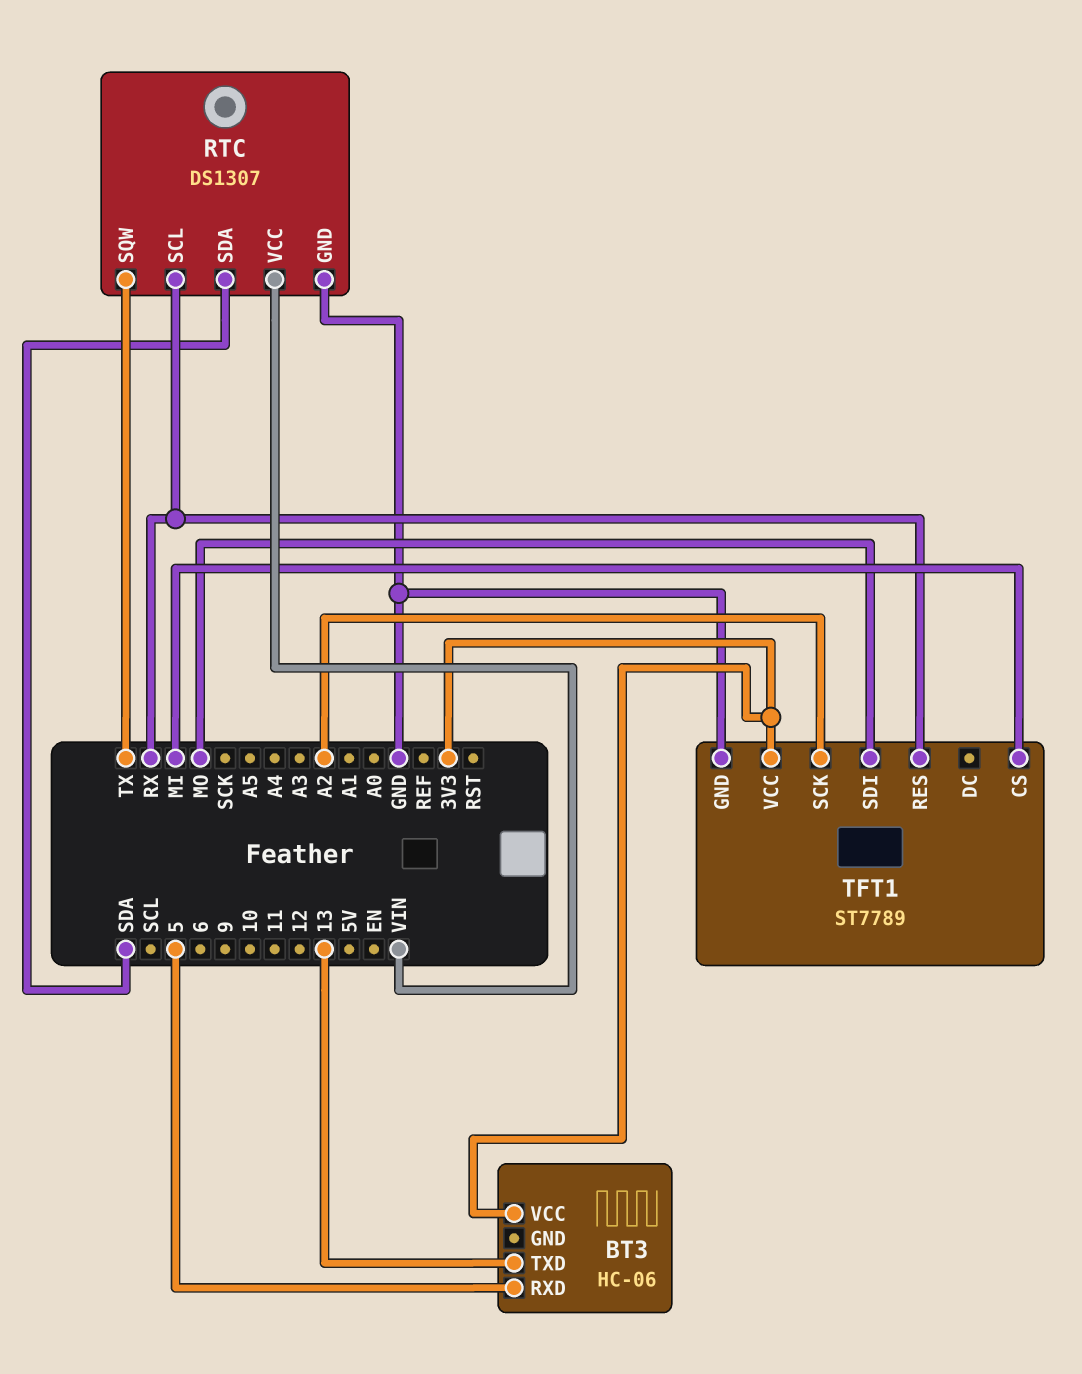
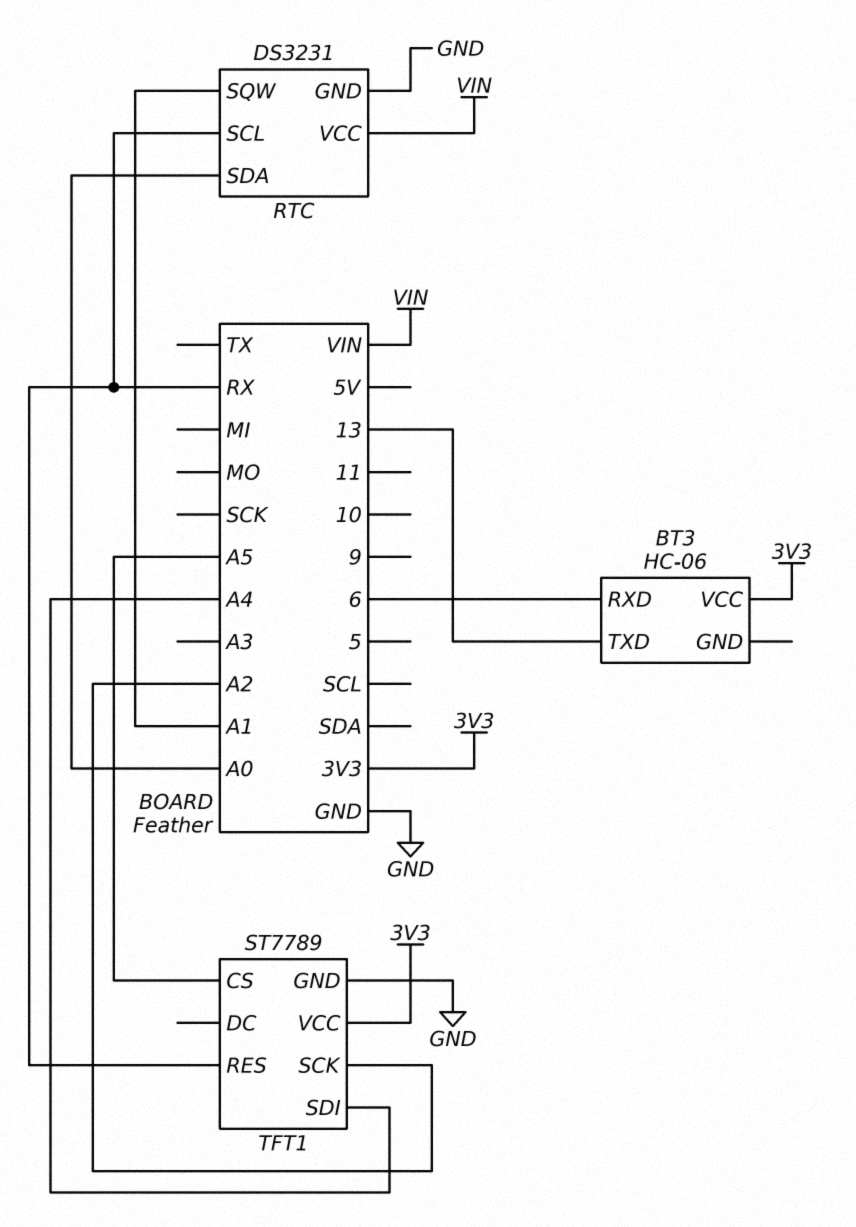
BT3 pin RXD: 5 -> 6
RTC: DS1307 -> DS3231
RTC pin SDA: SDA -> A0
RTC pin SQW: TX -> A1
TFT1 pin CS: MI -> A5
TFT1 pin SDI: MO -> A4

